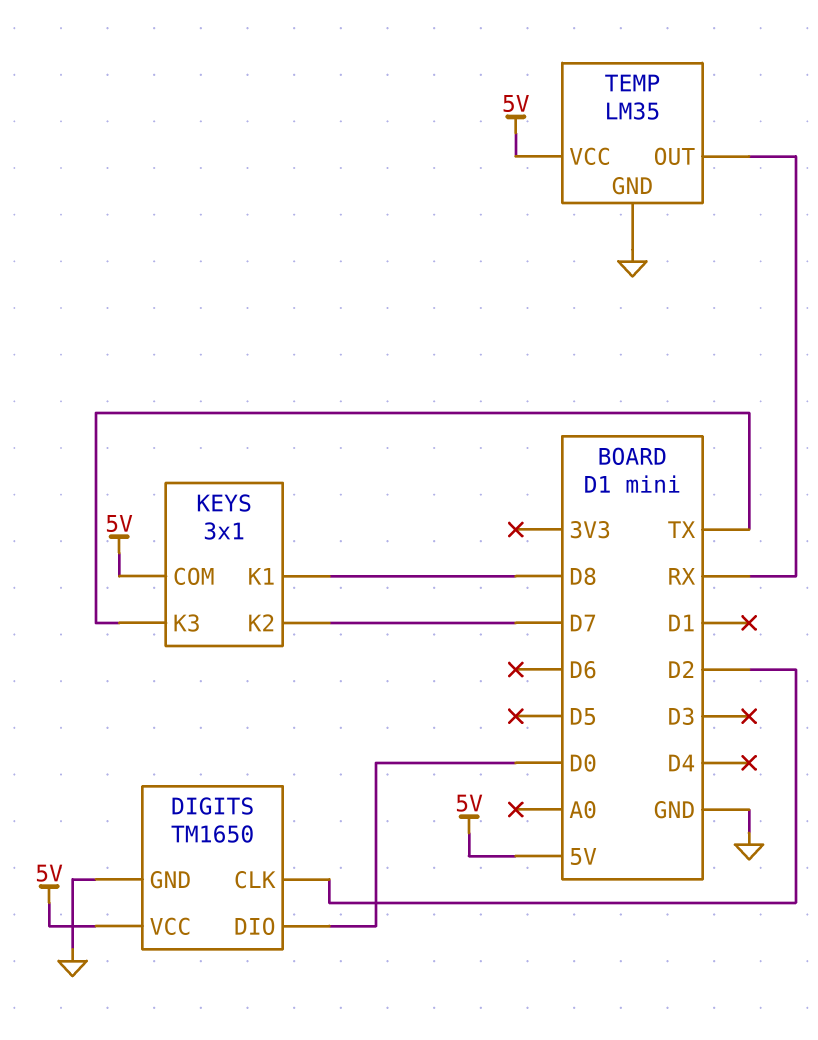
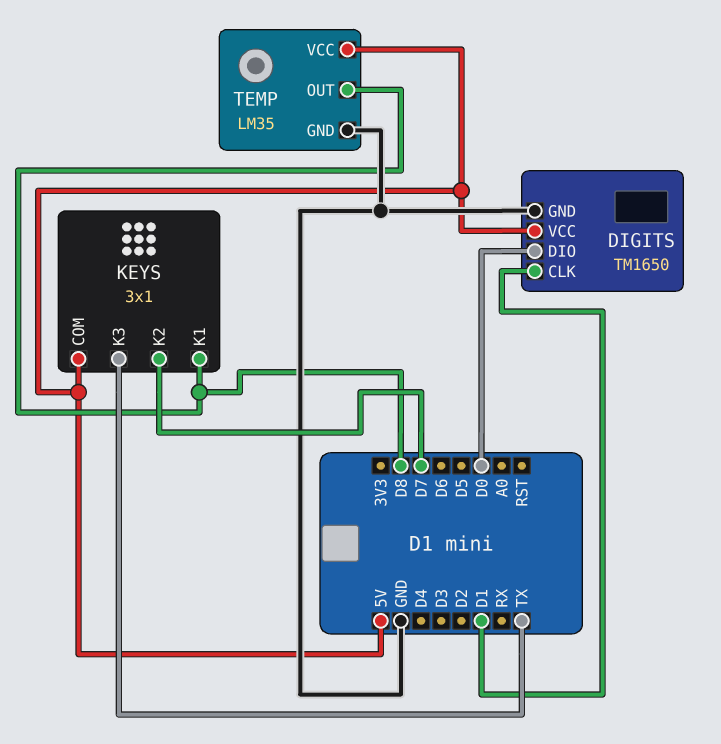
DIGITS pin CLK: D2 -> D1
TEMP pin OUT: RX -> D8

